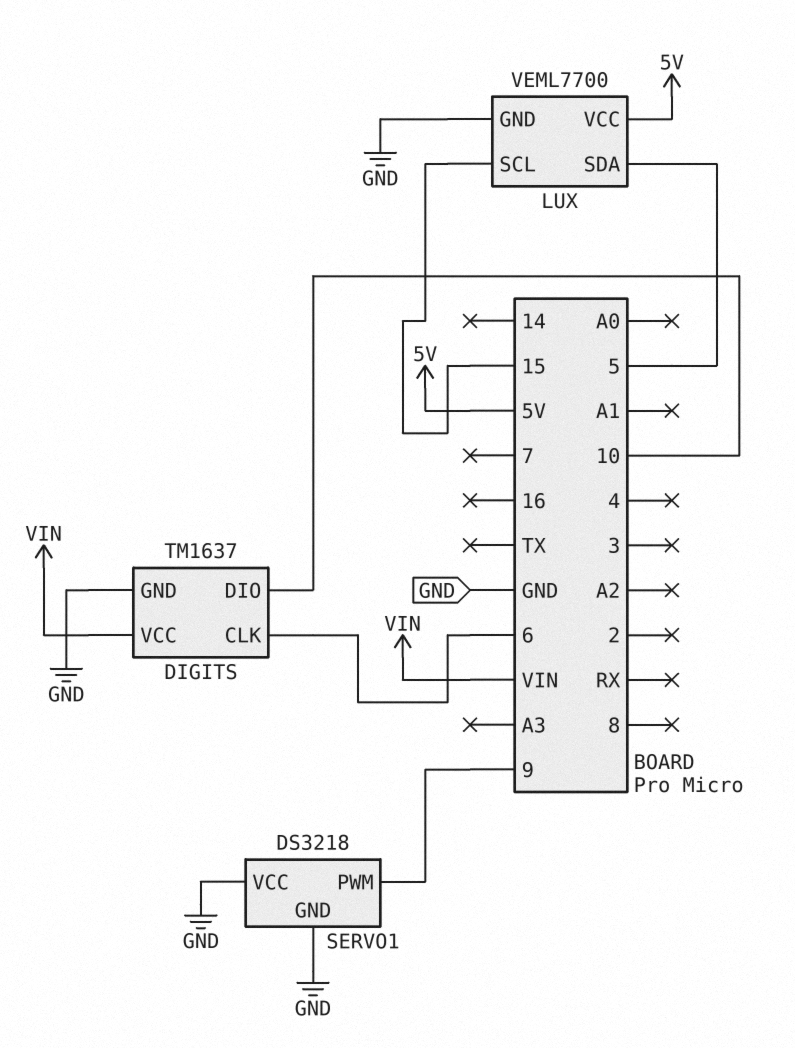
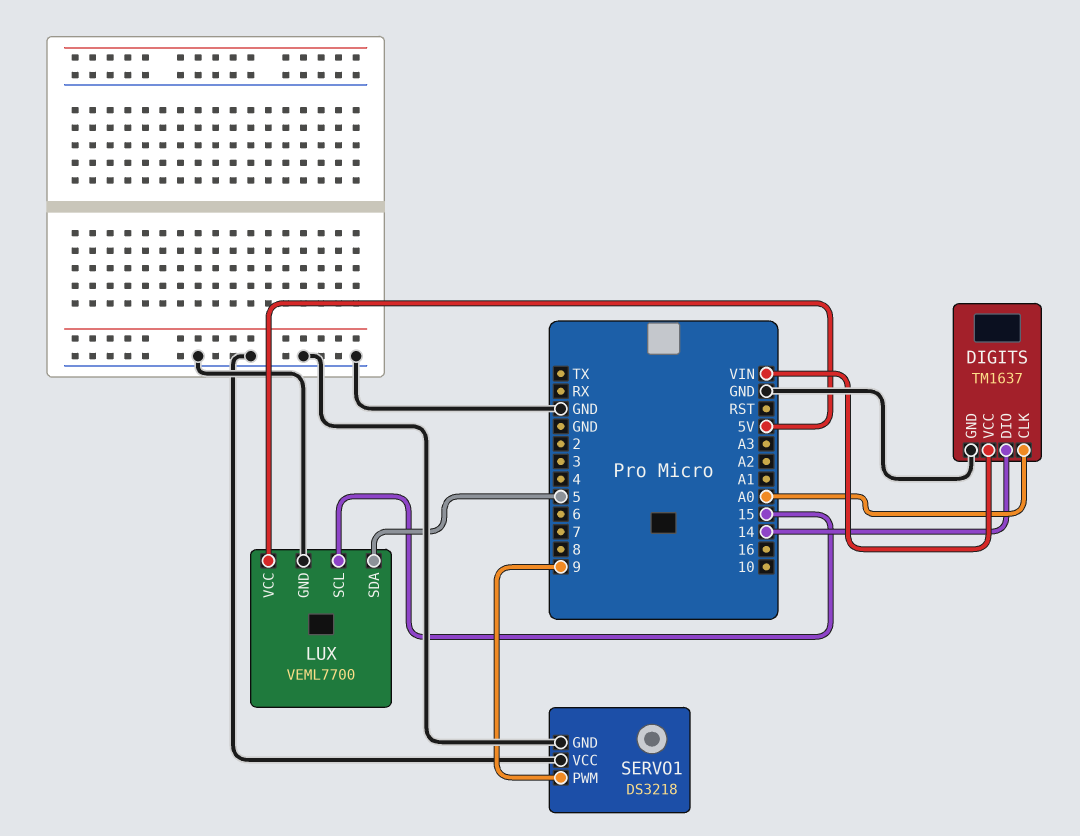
DIGITS pin CLK: 6 -> A0
DIGITS pin DIO: 10 -> 14

